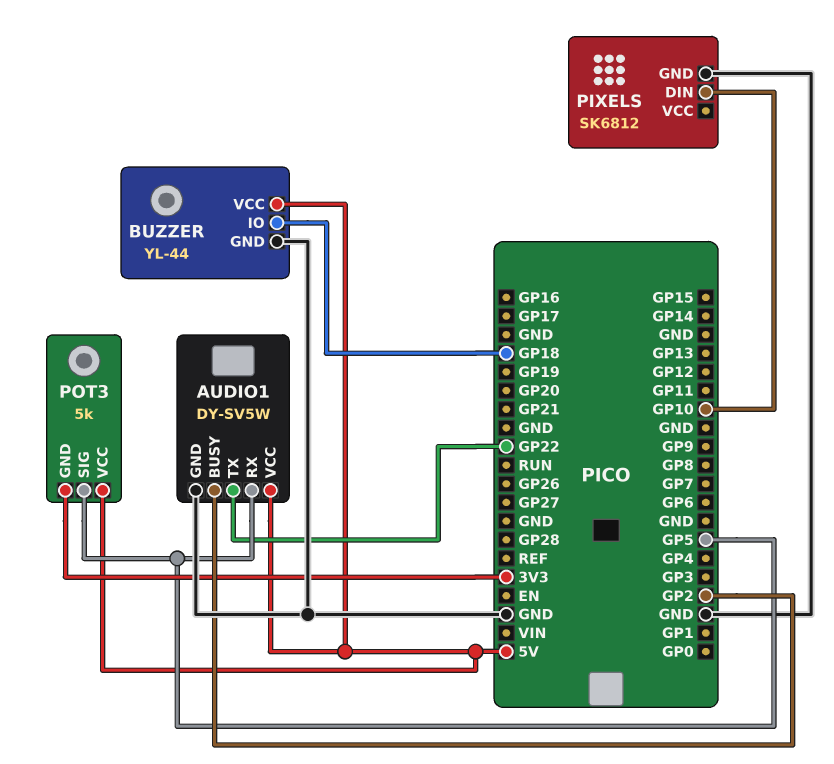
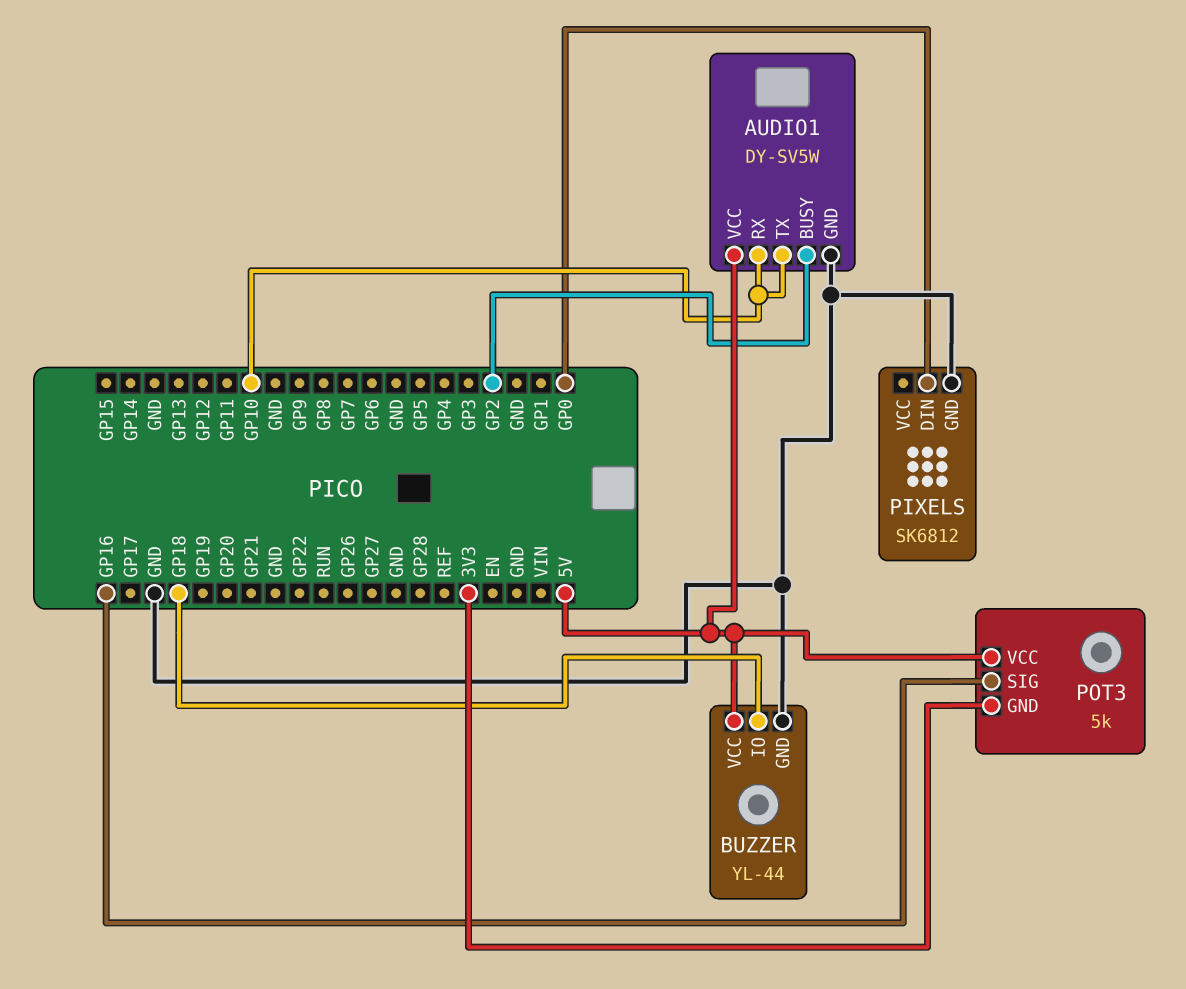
AUDIO1 pin RX: GP5 -> GP10
AUDIO1 pin TX: GP22 -> GP10
PIXELS pin DIN: GP10 -> GP0
POT3 pin SIG: GP5 -> GP16

